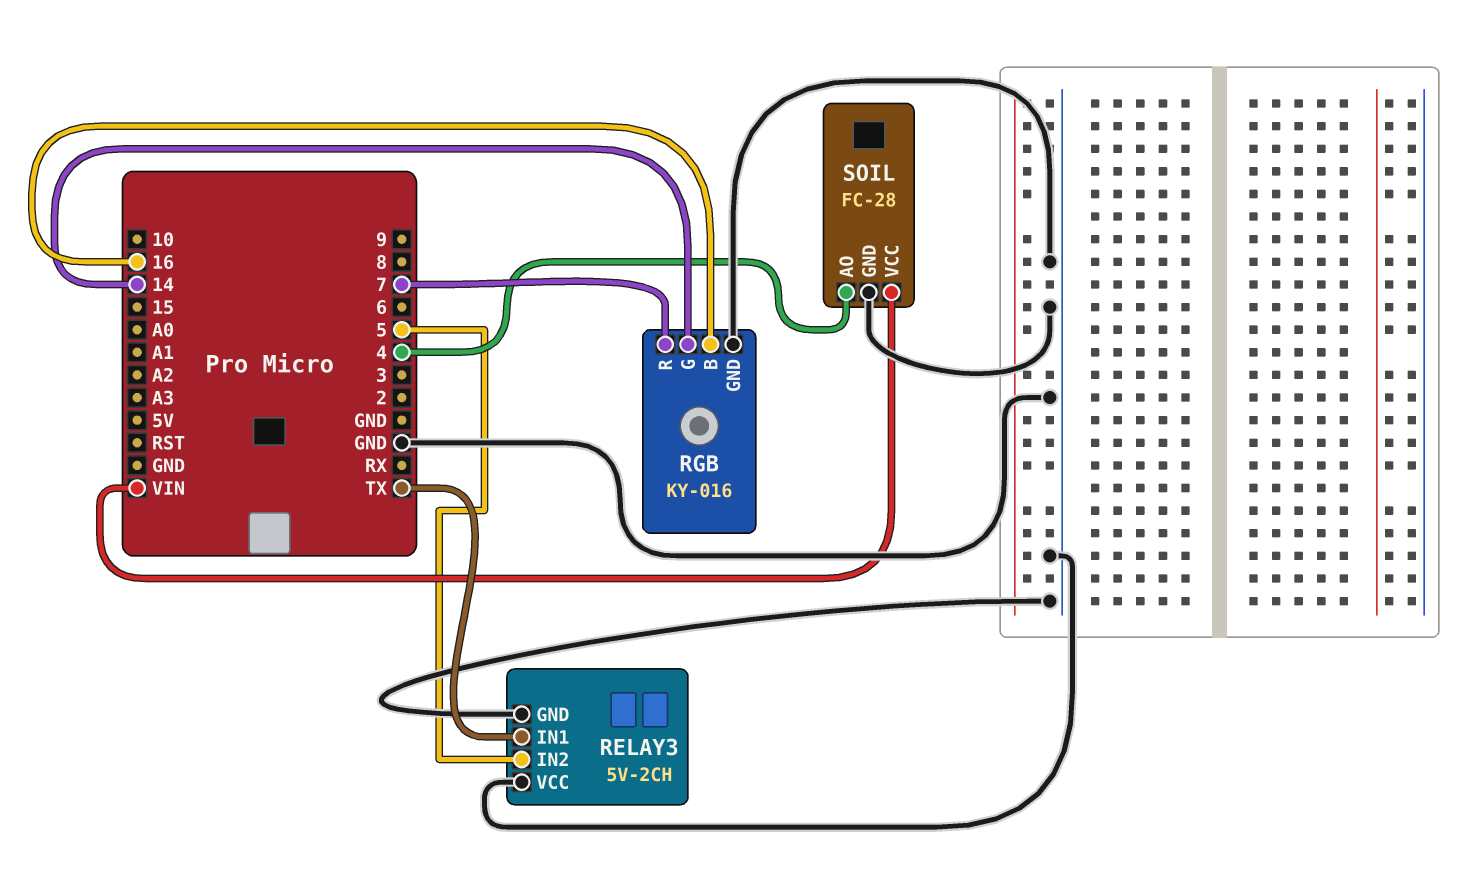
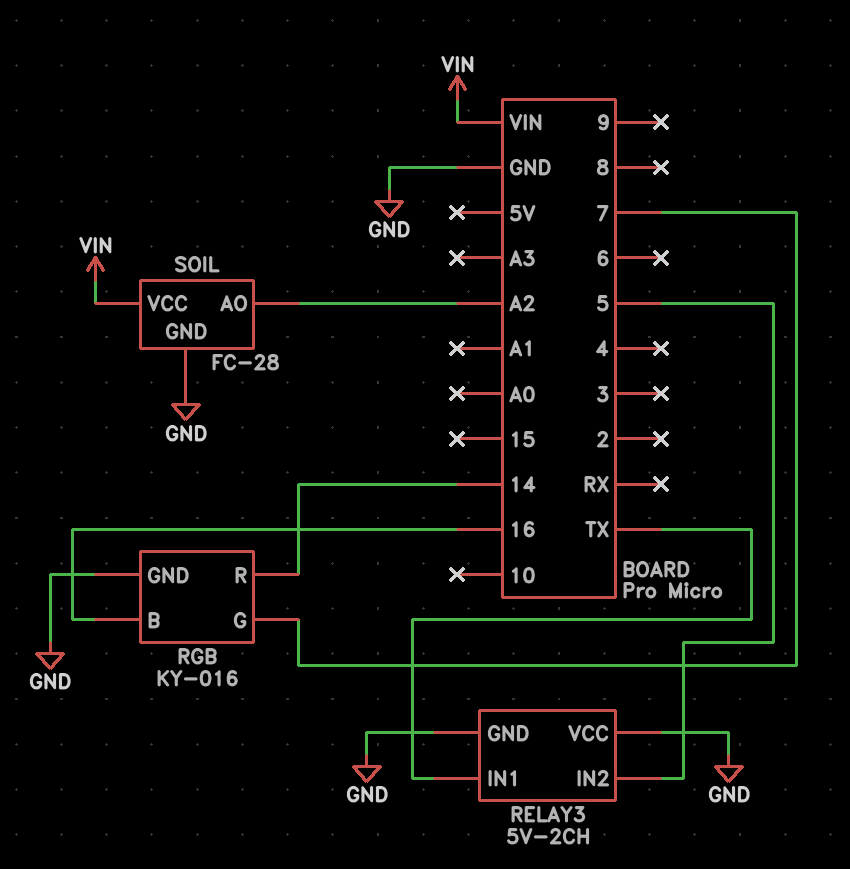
RGB pin G: 14 -> 7
RGB pin R: 7 -> 14
SOIL pin AO: 4 -> A2

